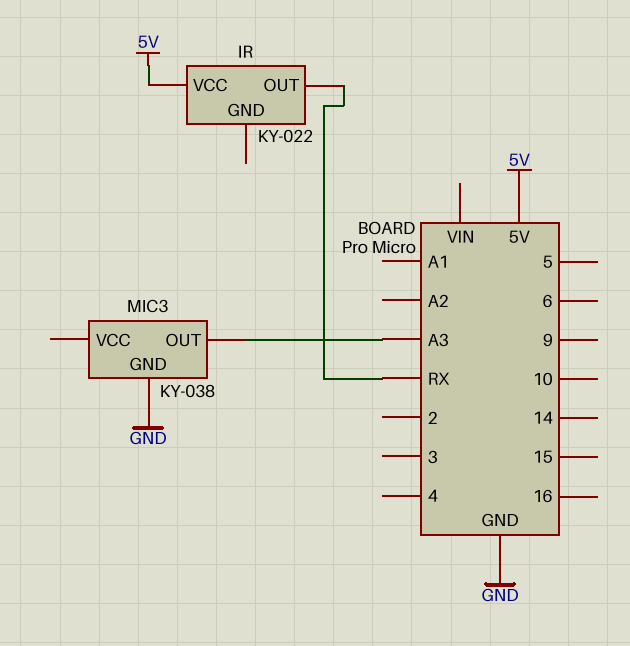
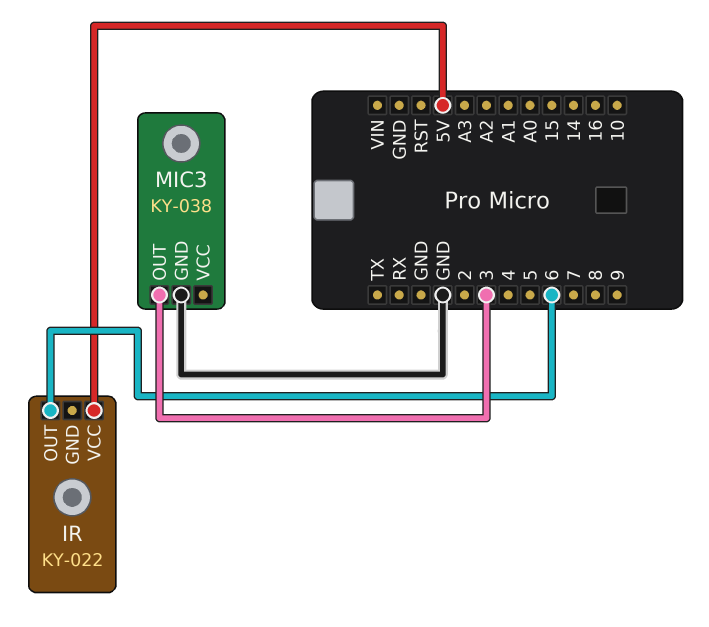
IR pin OUT: RX -> 6
MIC3 pin OUT: A3 -> 3

